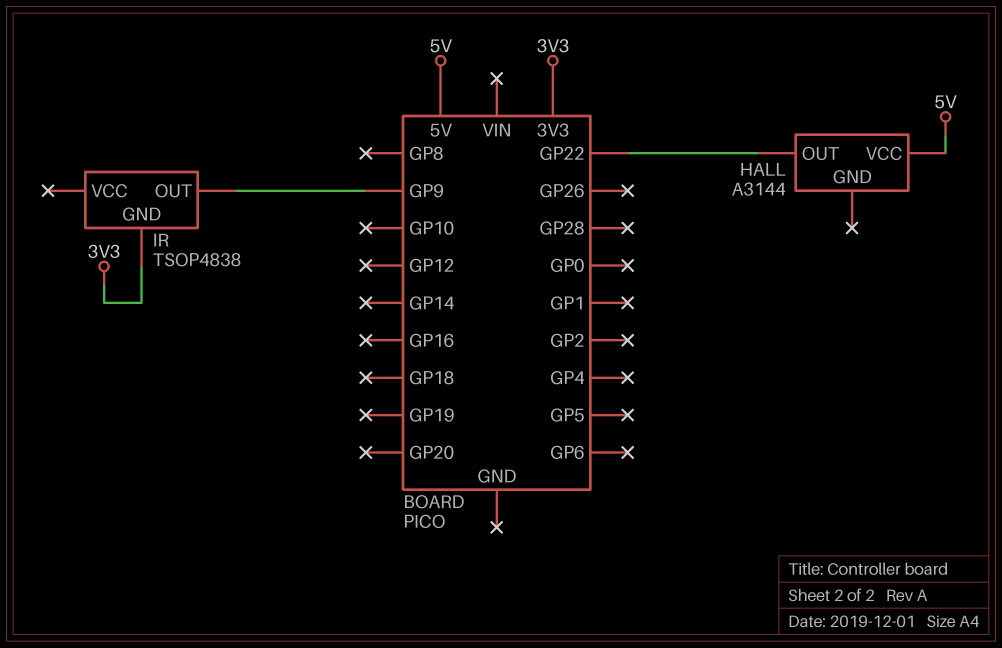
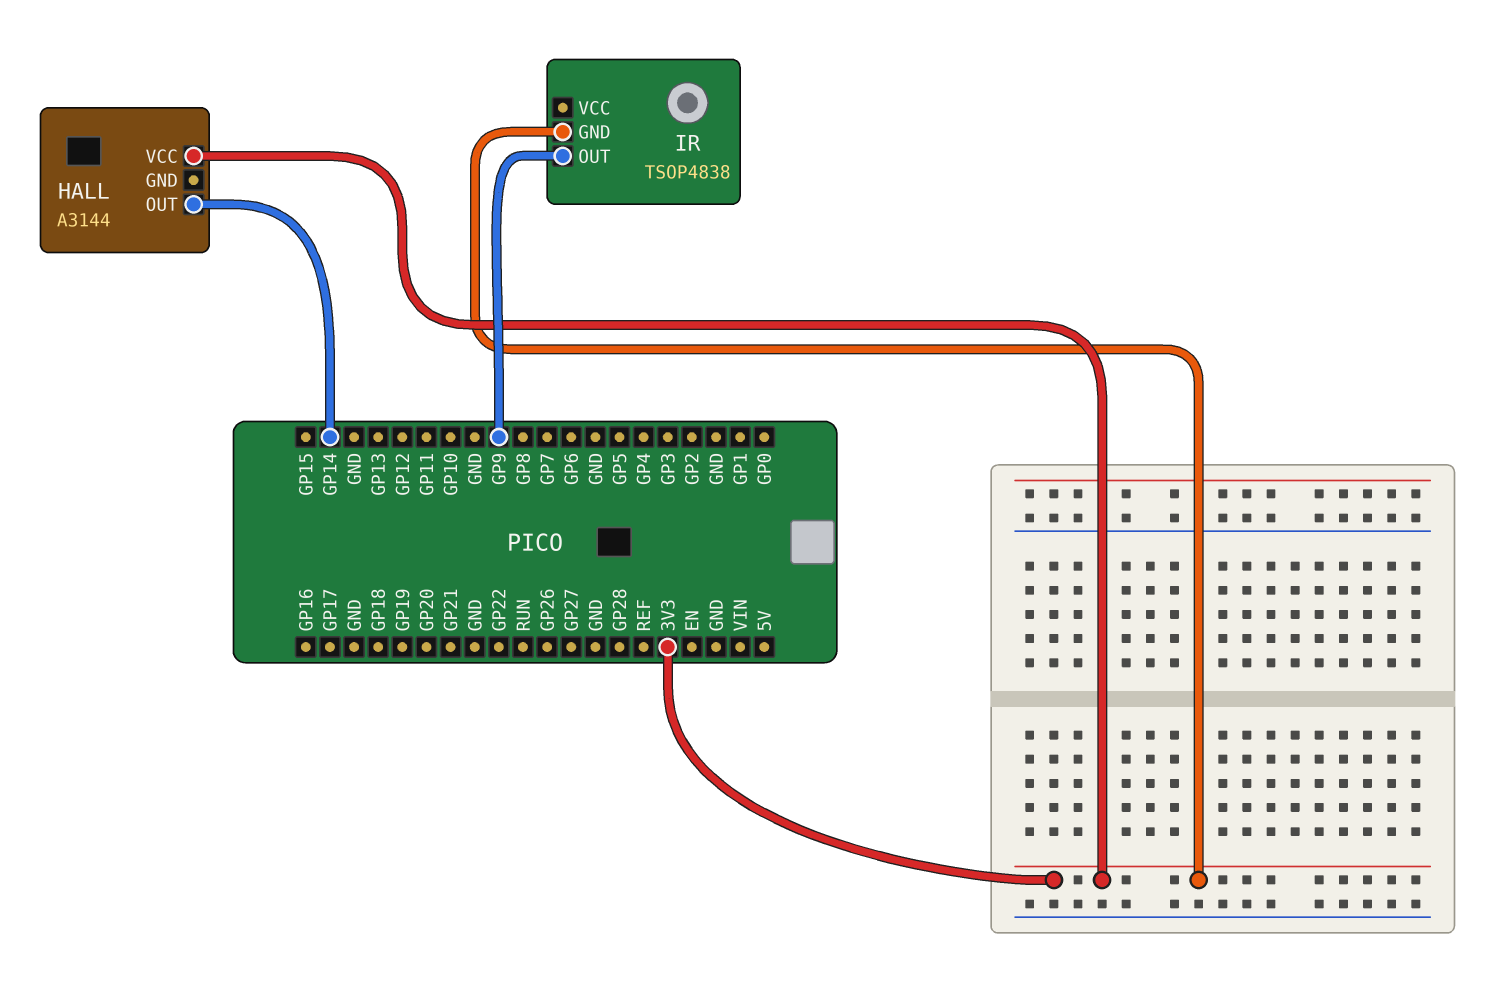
HALL pin OUT: GP22 -> GP14
HALL pin VCC: 5V -> 3V3

